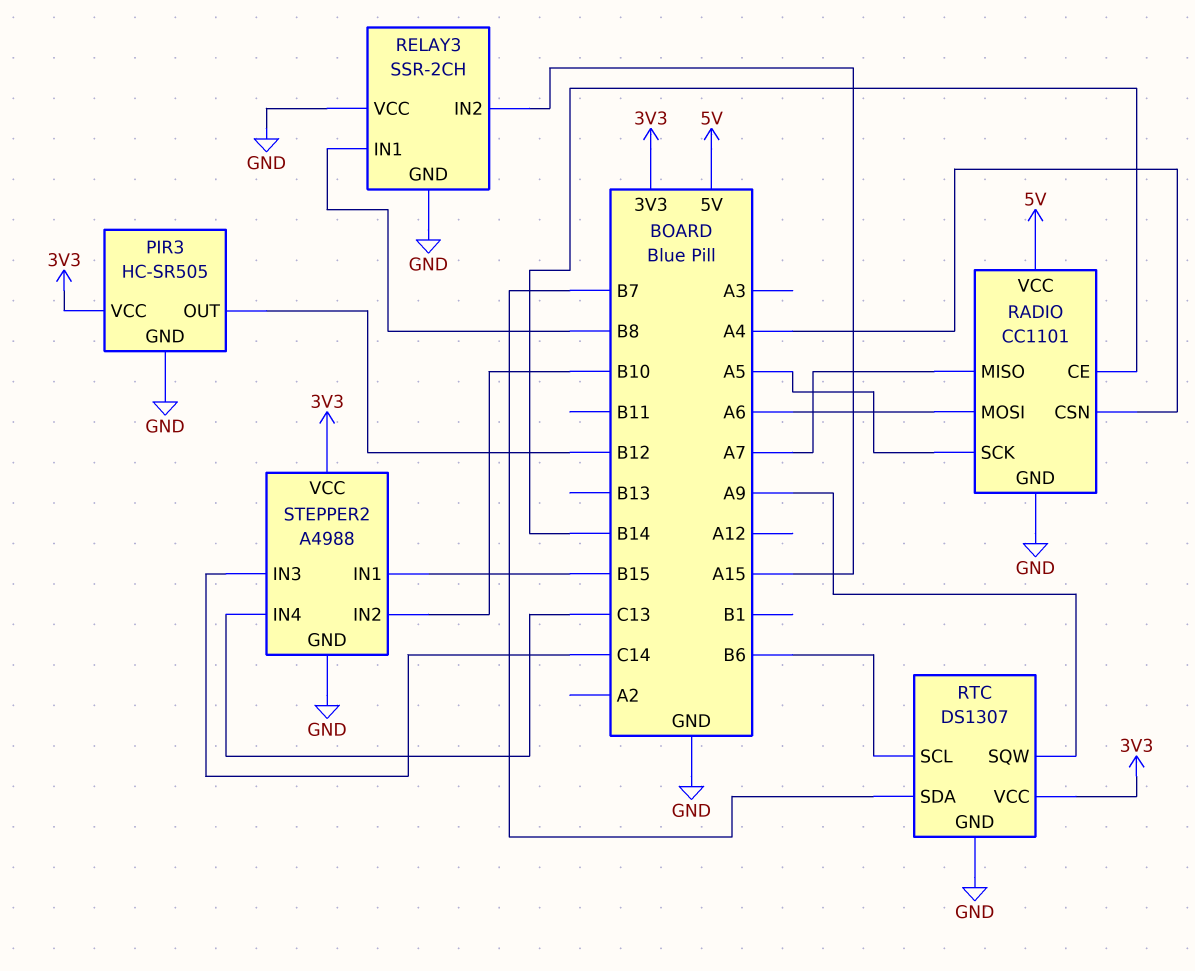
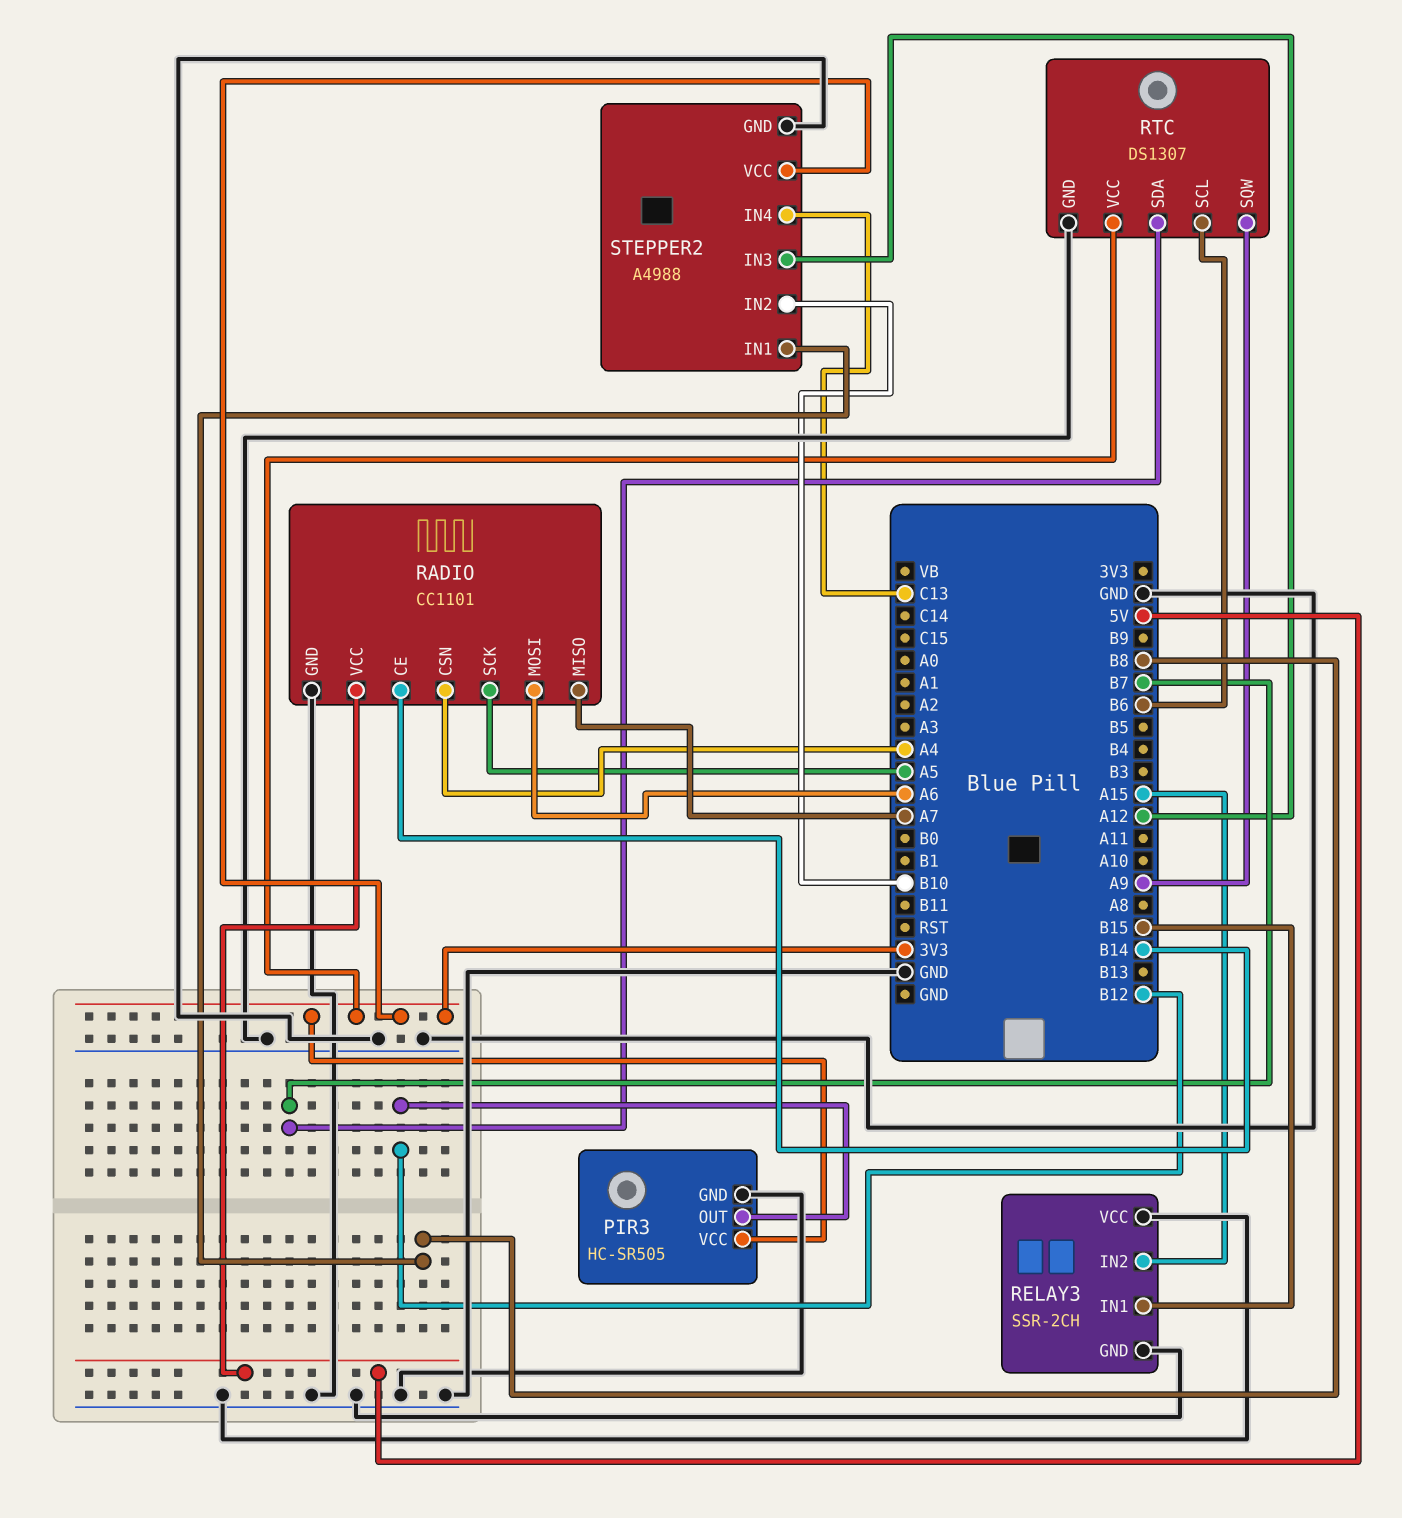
RELAY3 pin IN1: B8 -> B15
STEPPER2 pin IN1: B15 -> B8
STEPPER2 pin IN3: C14 -> A12

